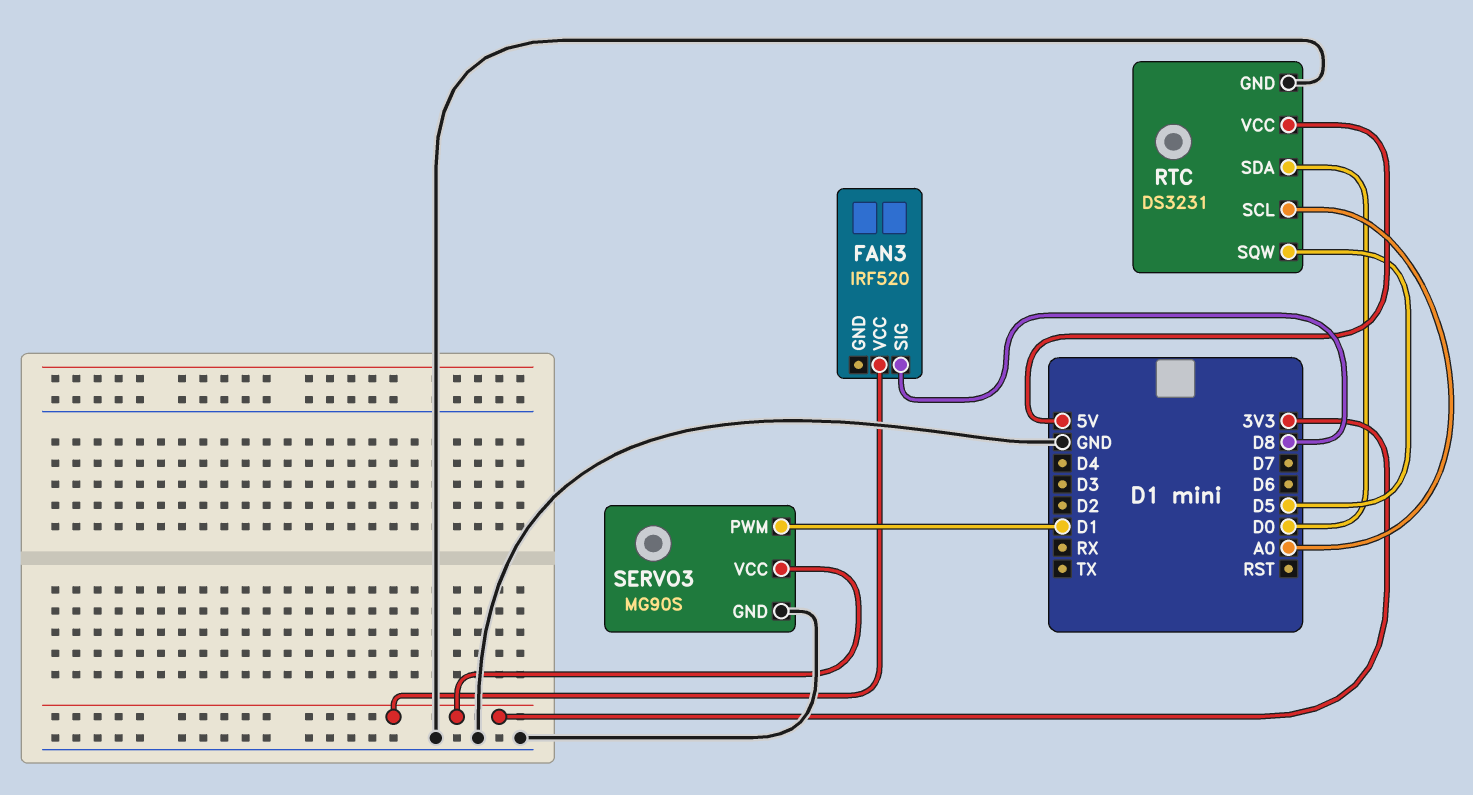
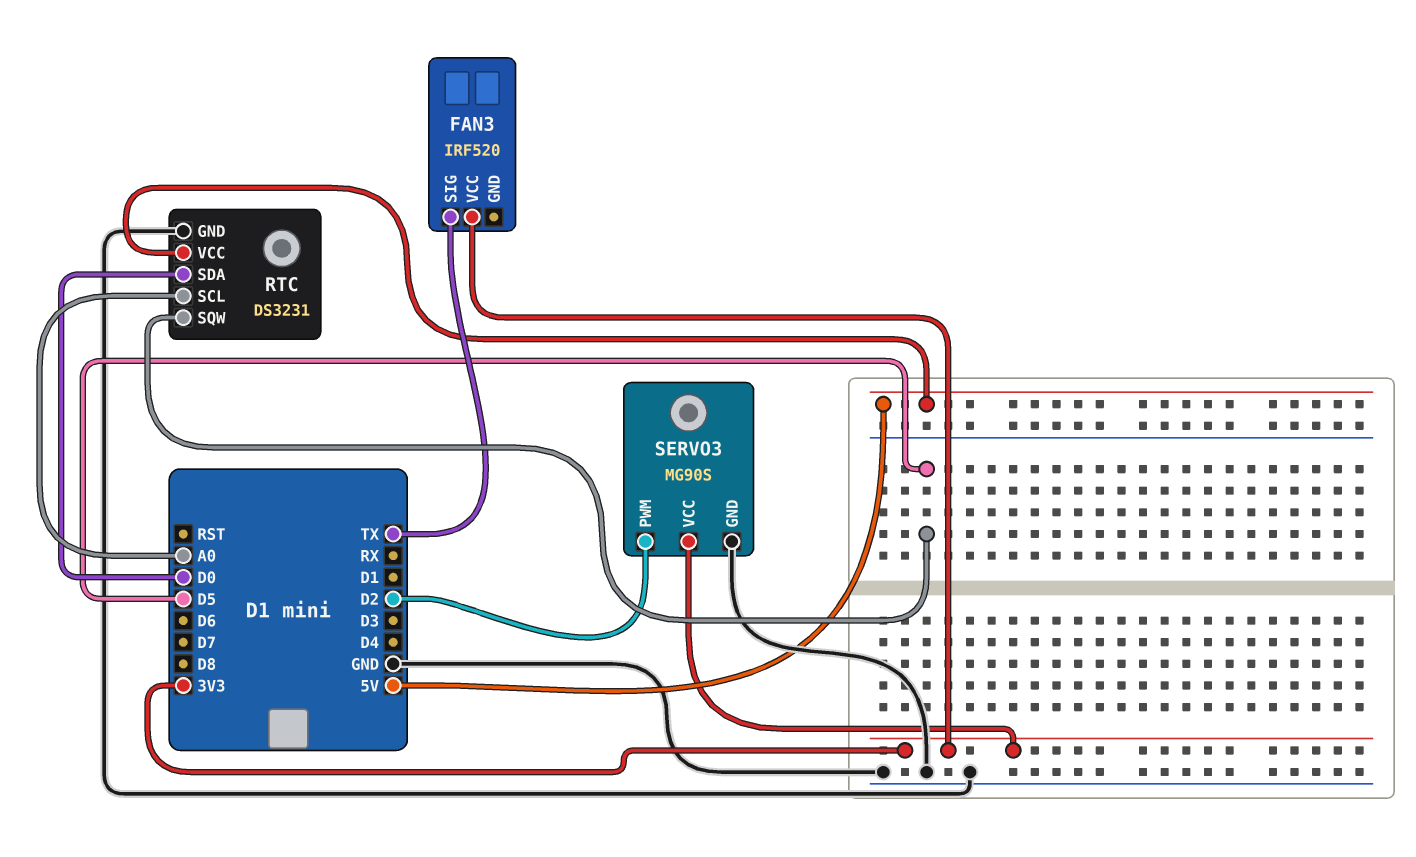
FAN3 pin SIG: D8 -> TX
SERVO3 pin PWM: D1 -> D2

